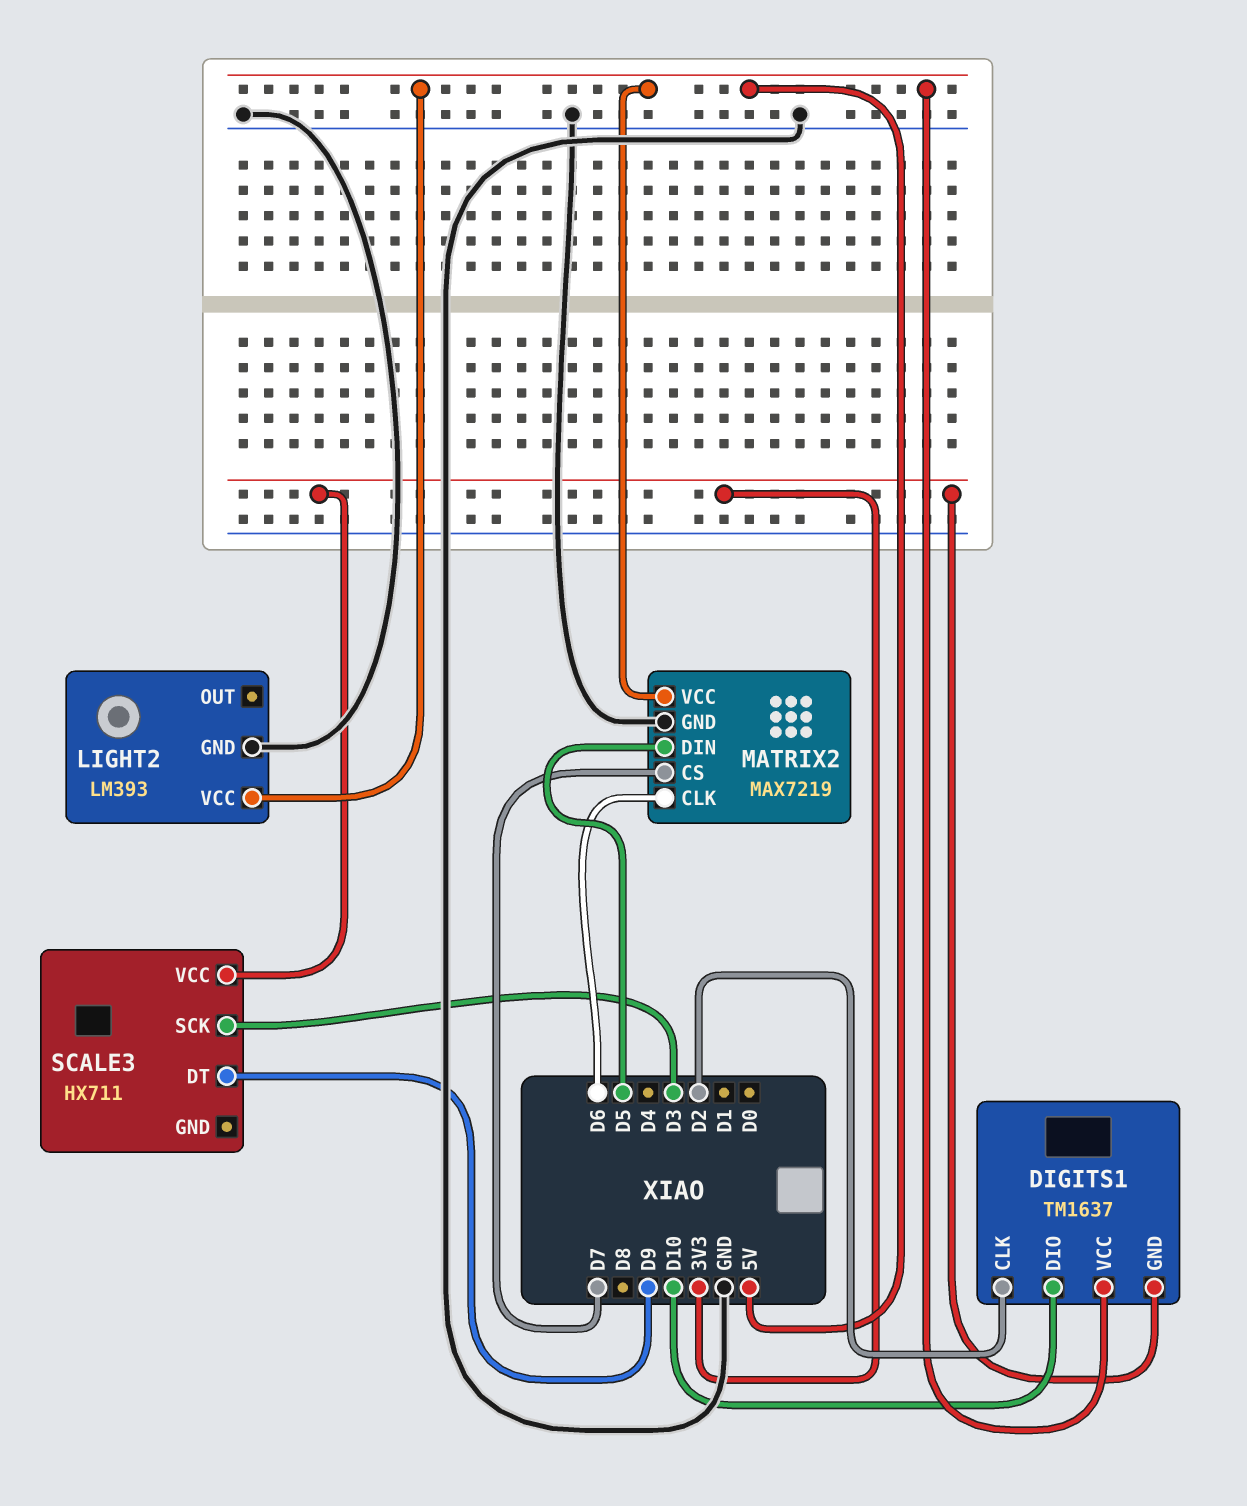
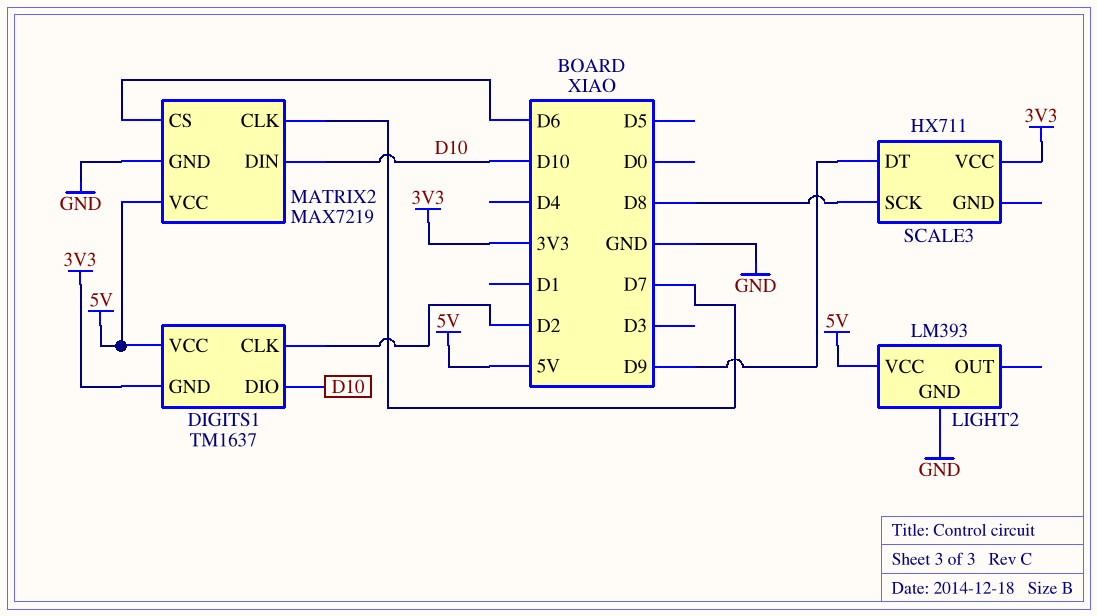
MATRIX2 pin CLK: D6 -> D7
MATRIX2 pin CS: D7 -> D6
MATRIX2 pin DIN: D5 -> D10
SCALE3 pin SCK: D3 -> D8

